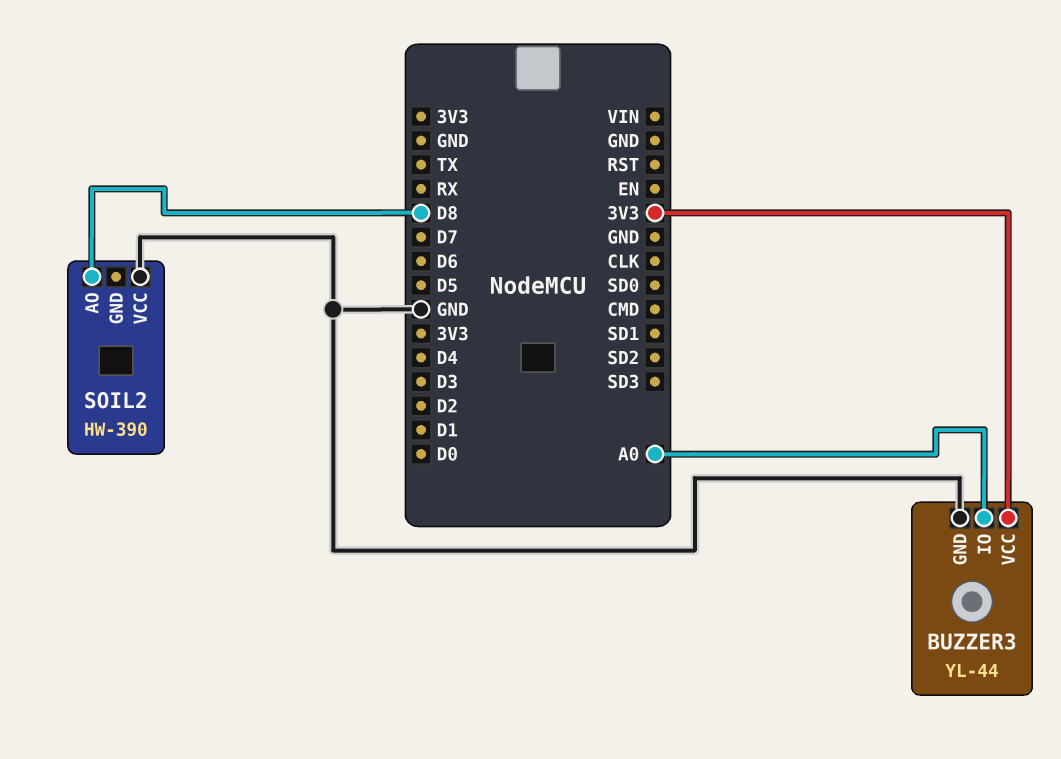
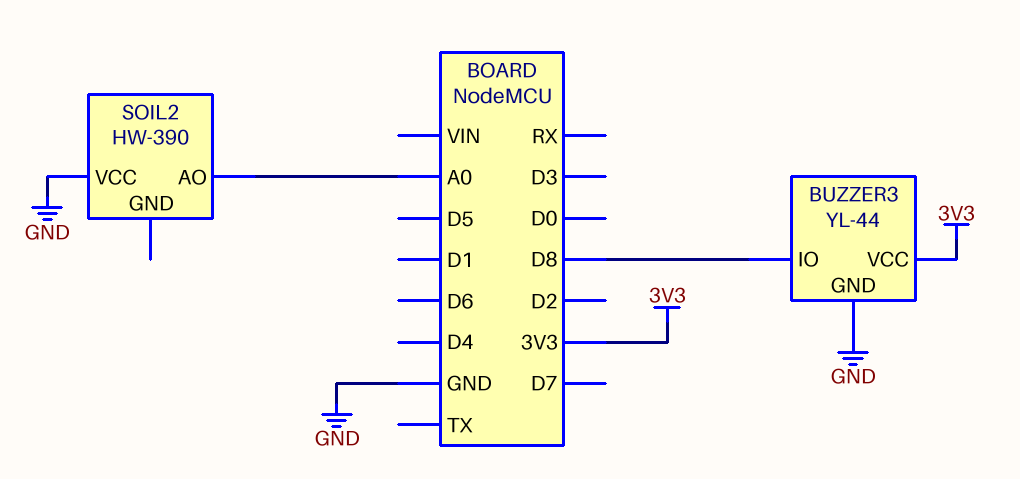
BUZZER3 pin IO: A0 -> D8
SOIL2 pin AO: D8 -> A0

